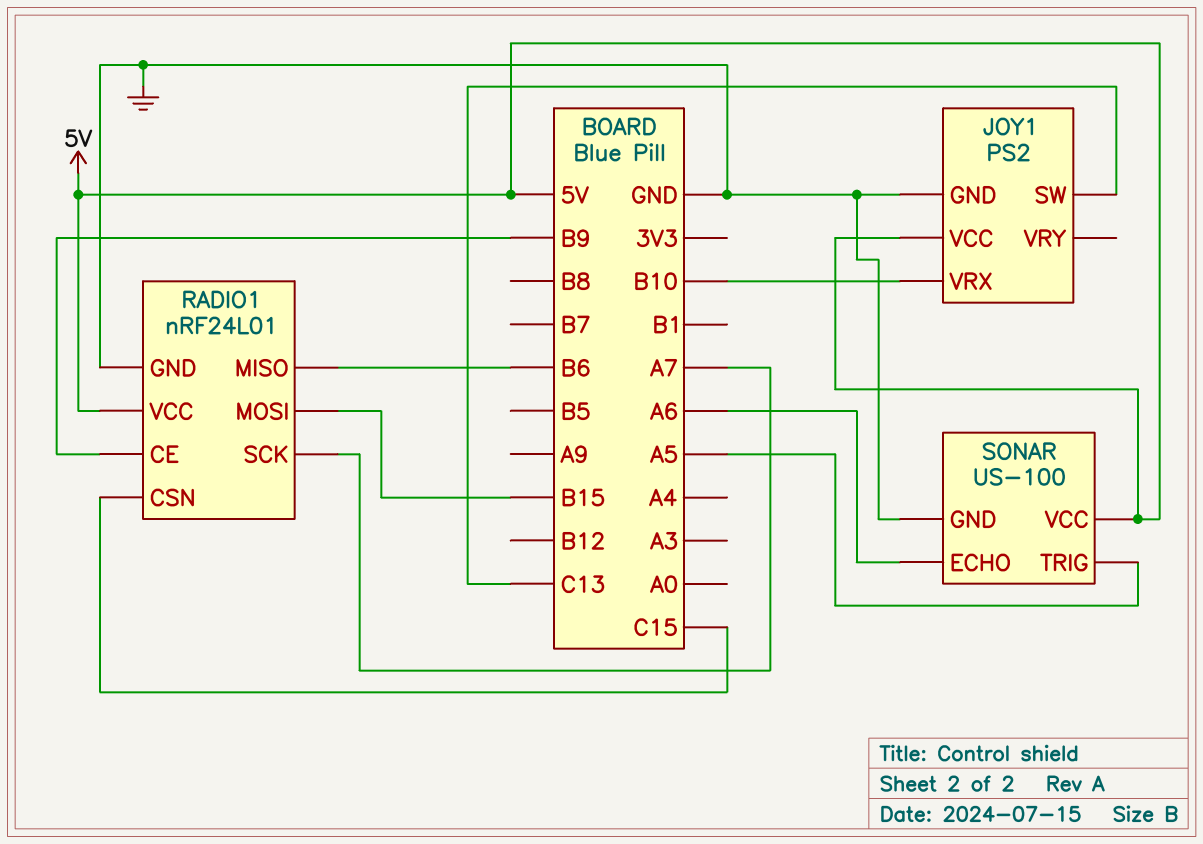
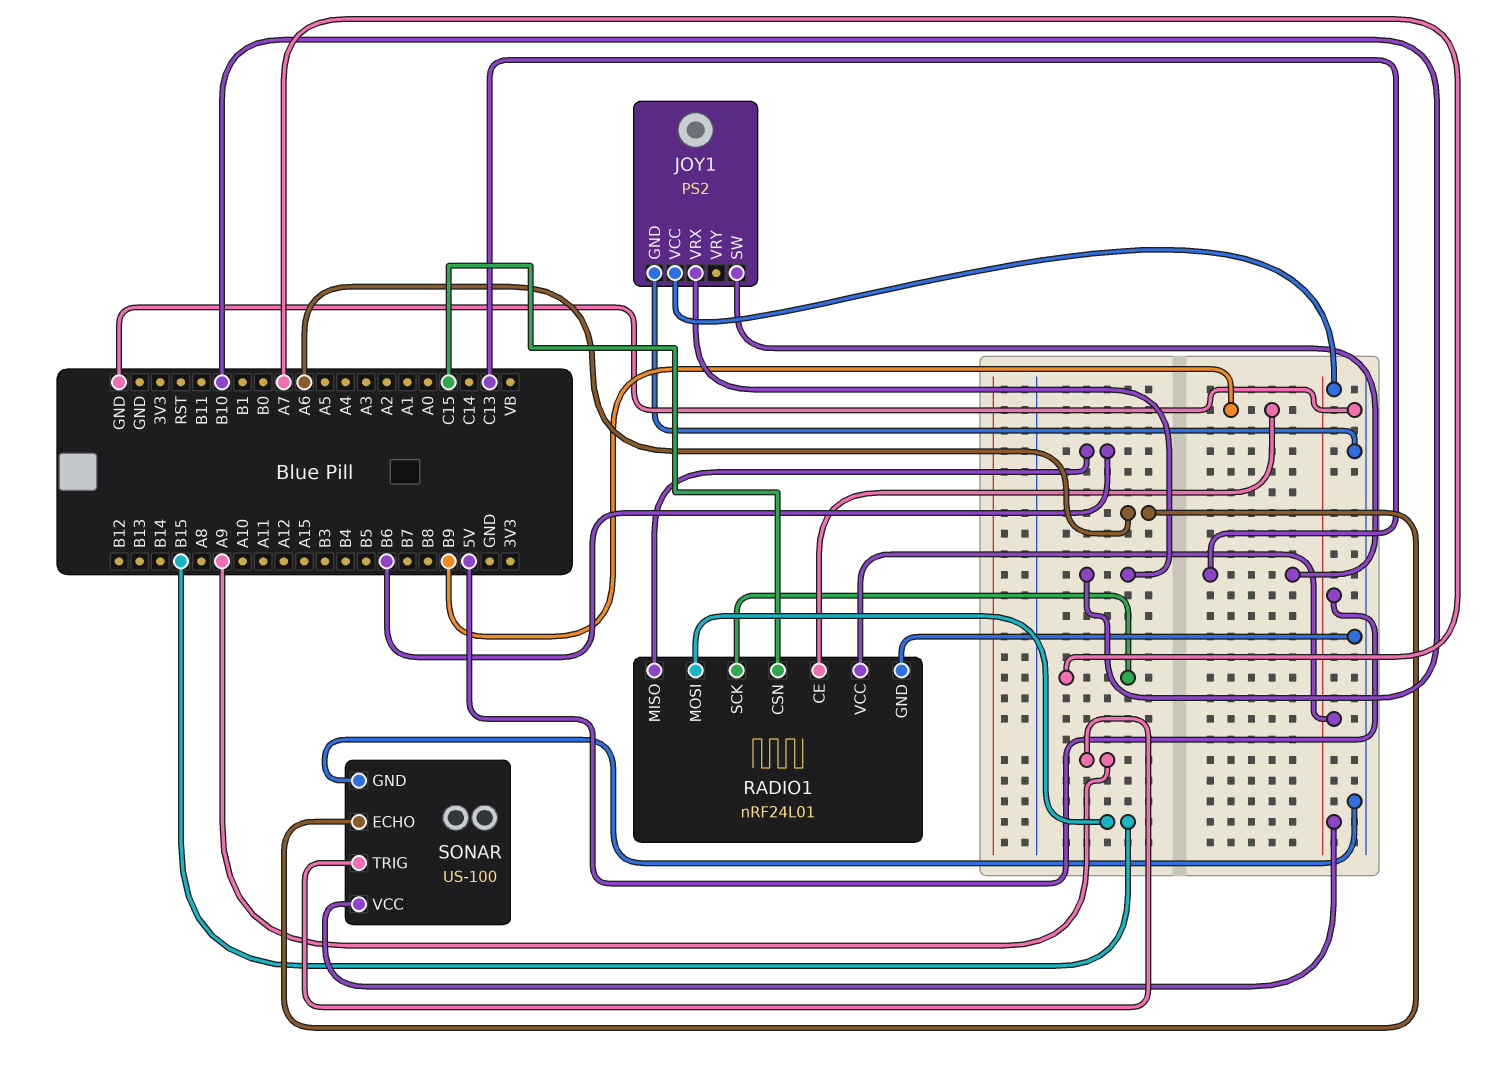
SONAR pin TRIG: A5 -> A9

